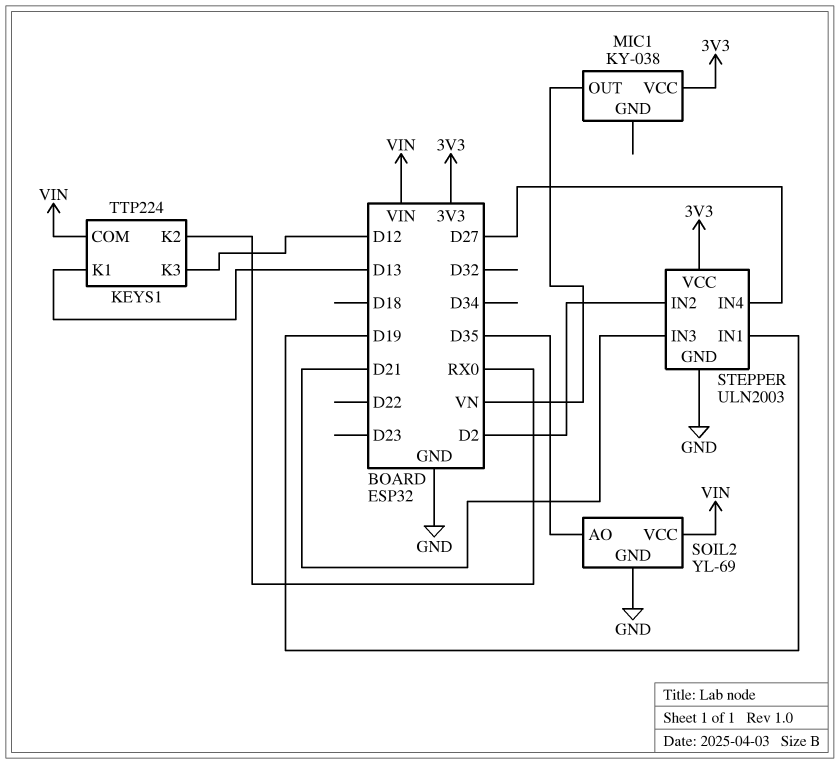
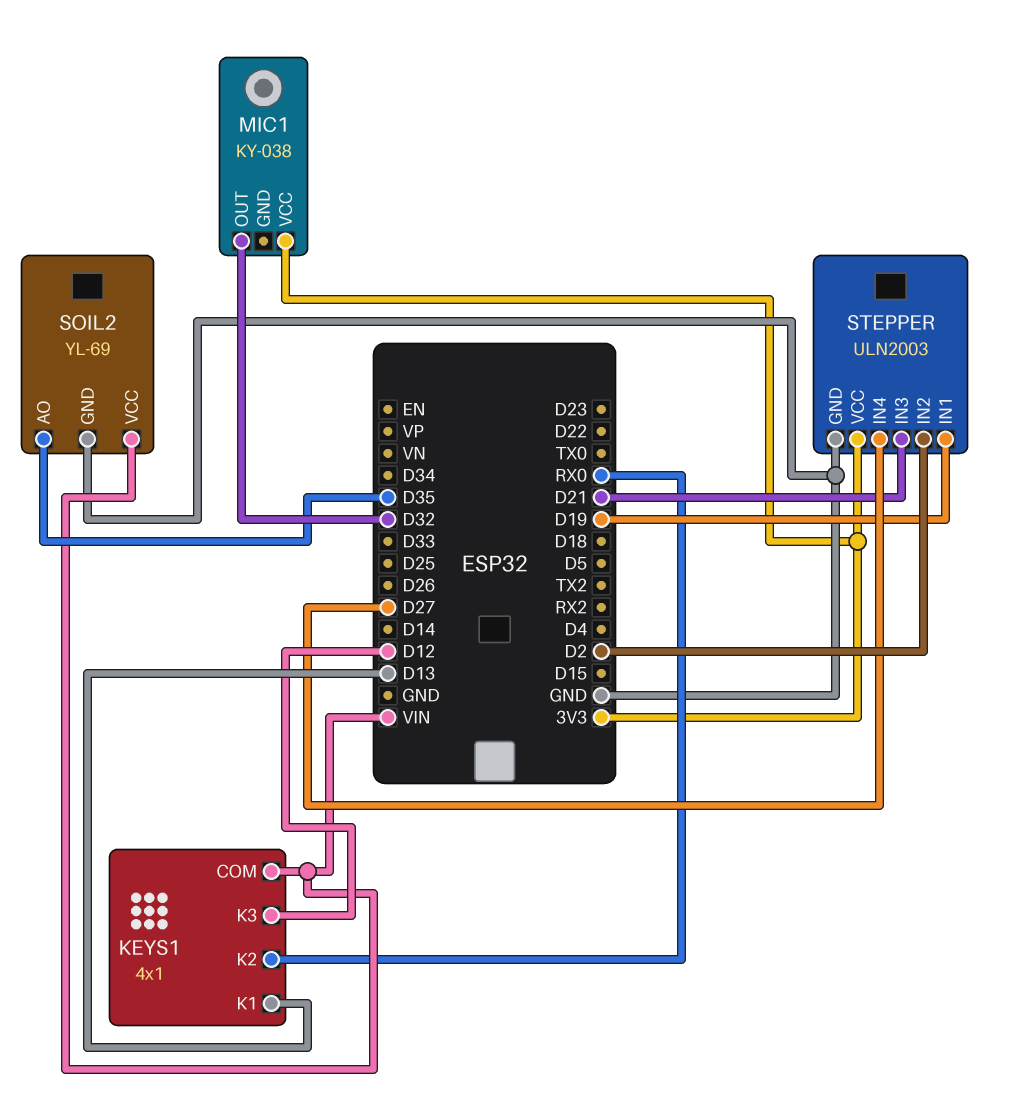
KEYS1: TTP224 -> 4x1
MIC1 pin OUT: VN -> D32

